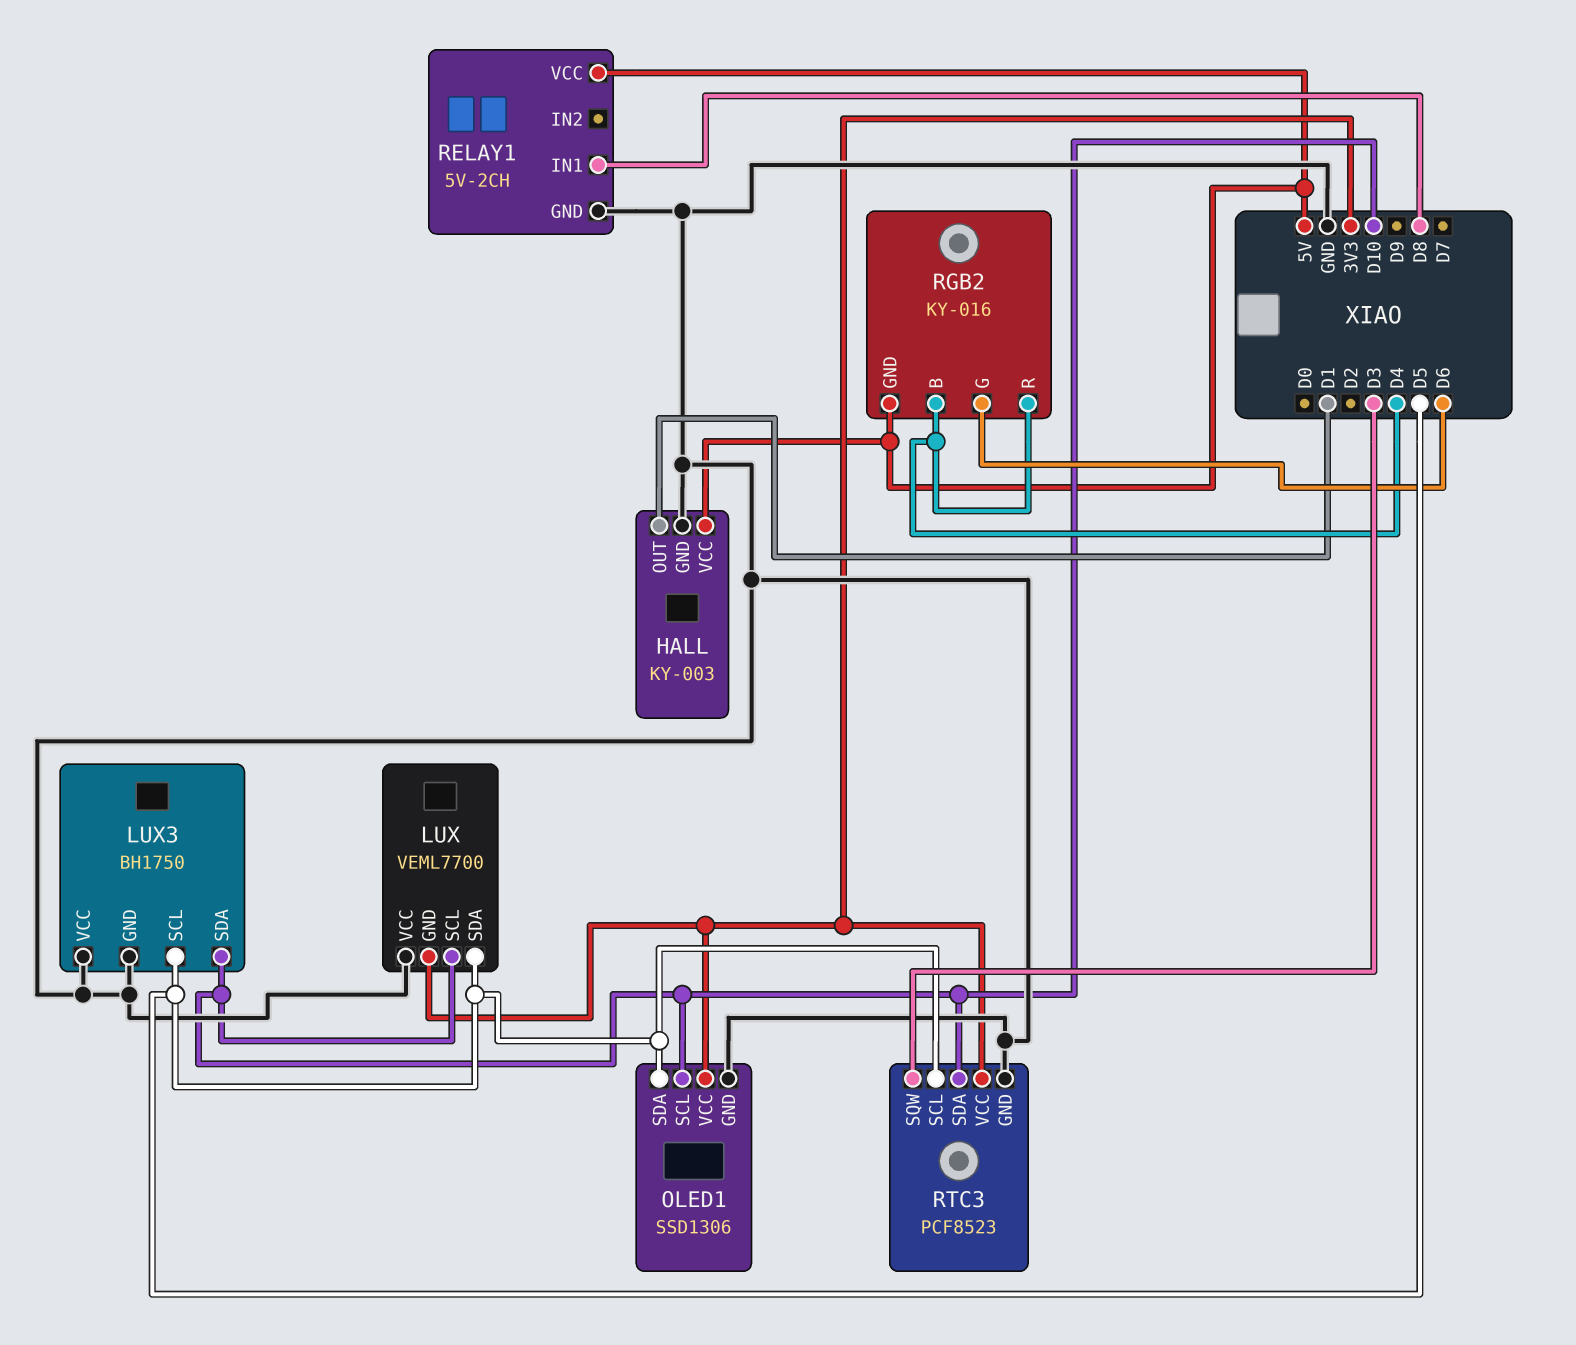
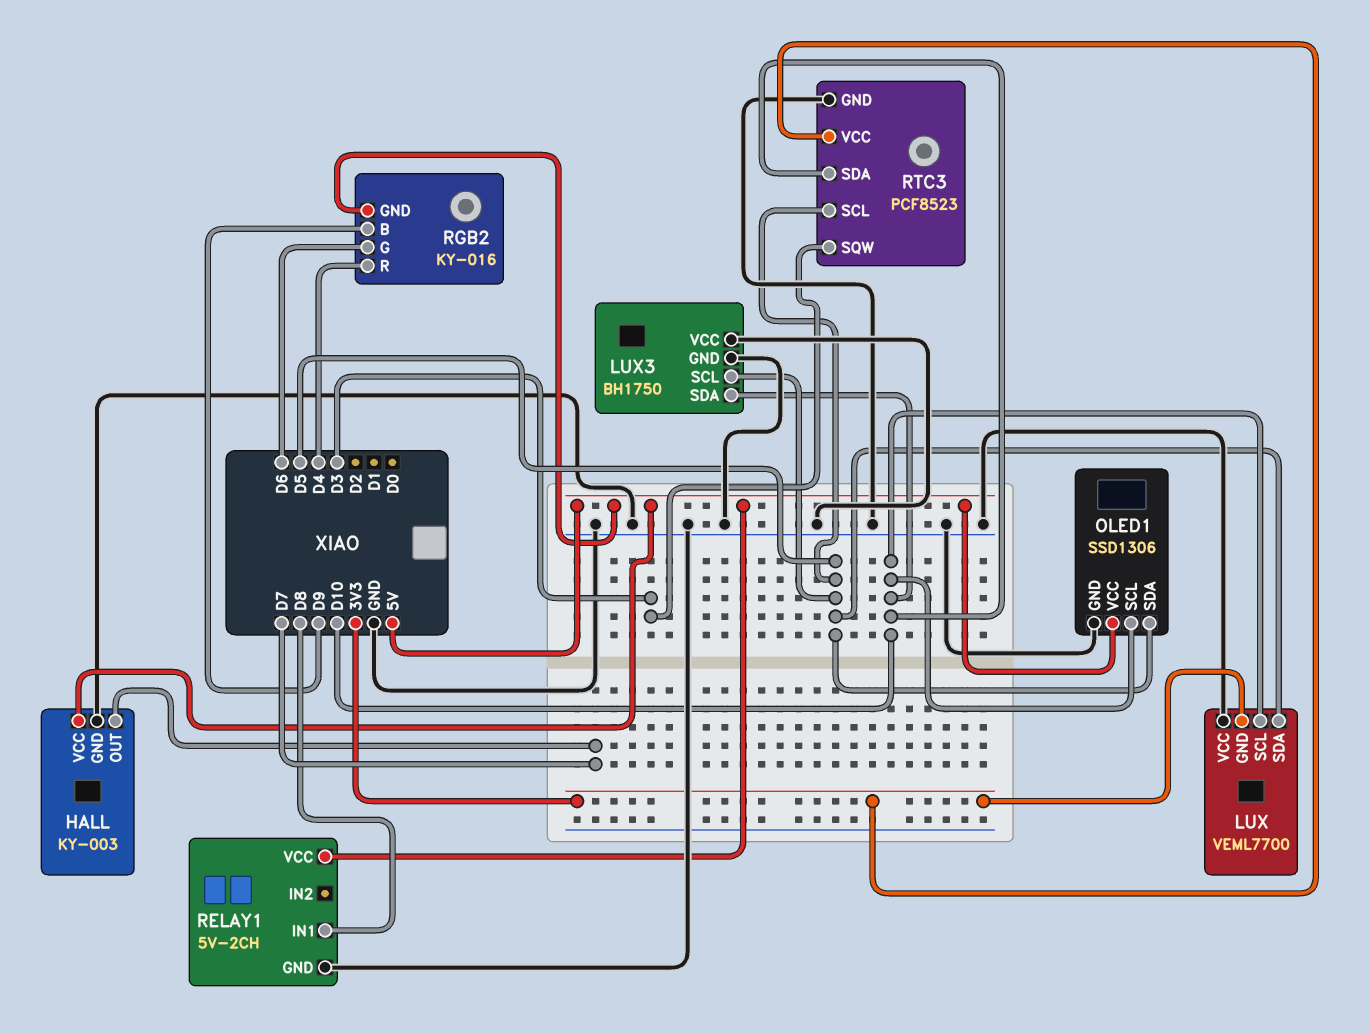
HALL pin OUT: D1 -> D7
OLED1 pin VCC: 3V3 -> 5V
RGB2 pin B: D4 -> D9

